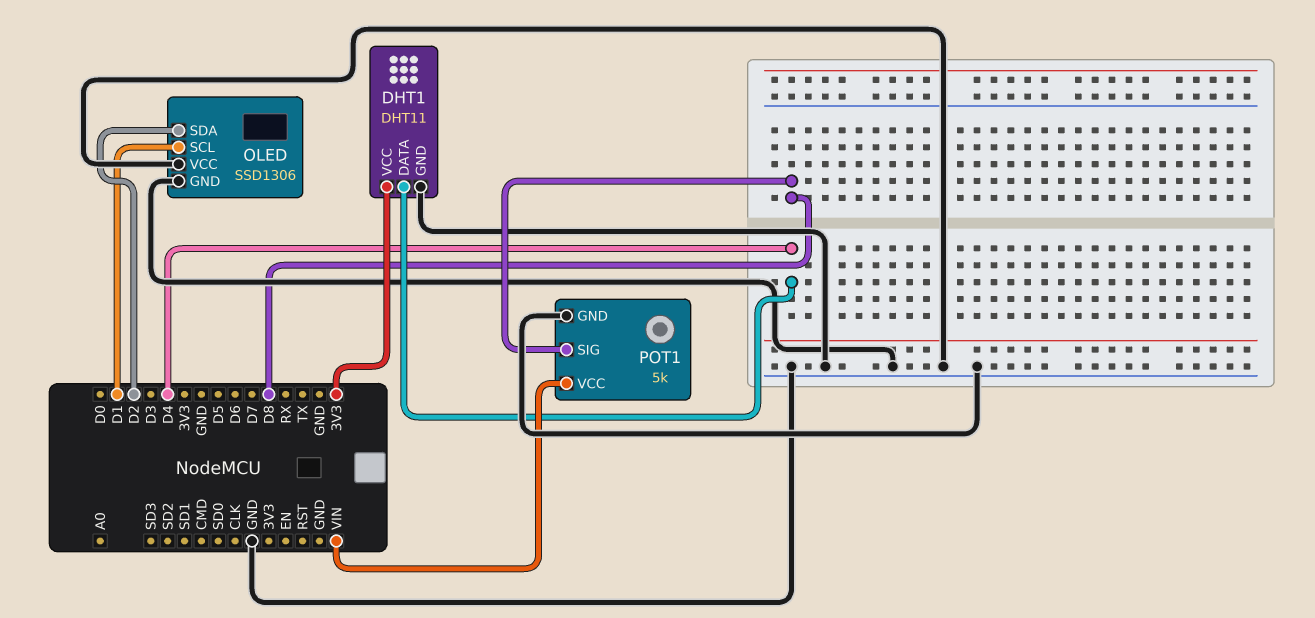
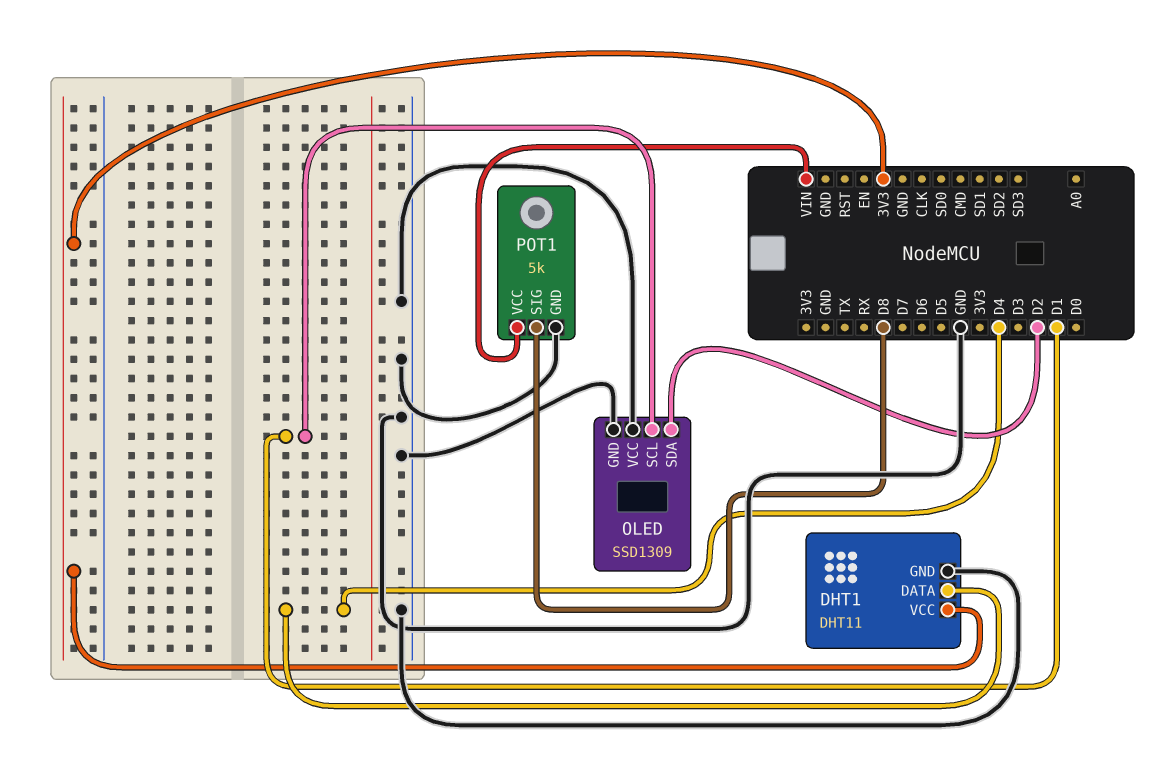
OLED: SSD1306 -> SSD1309

